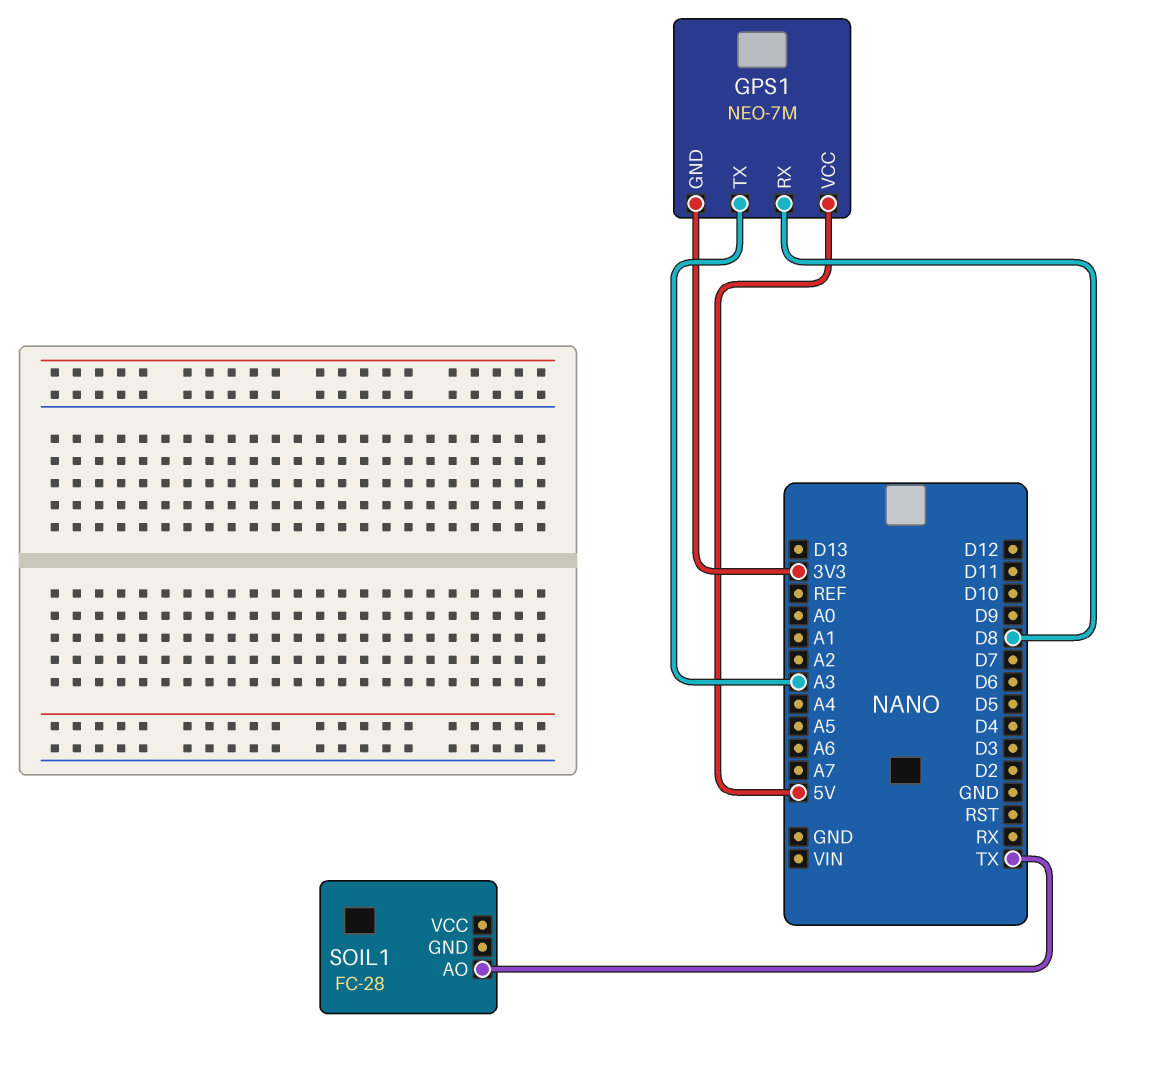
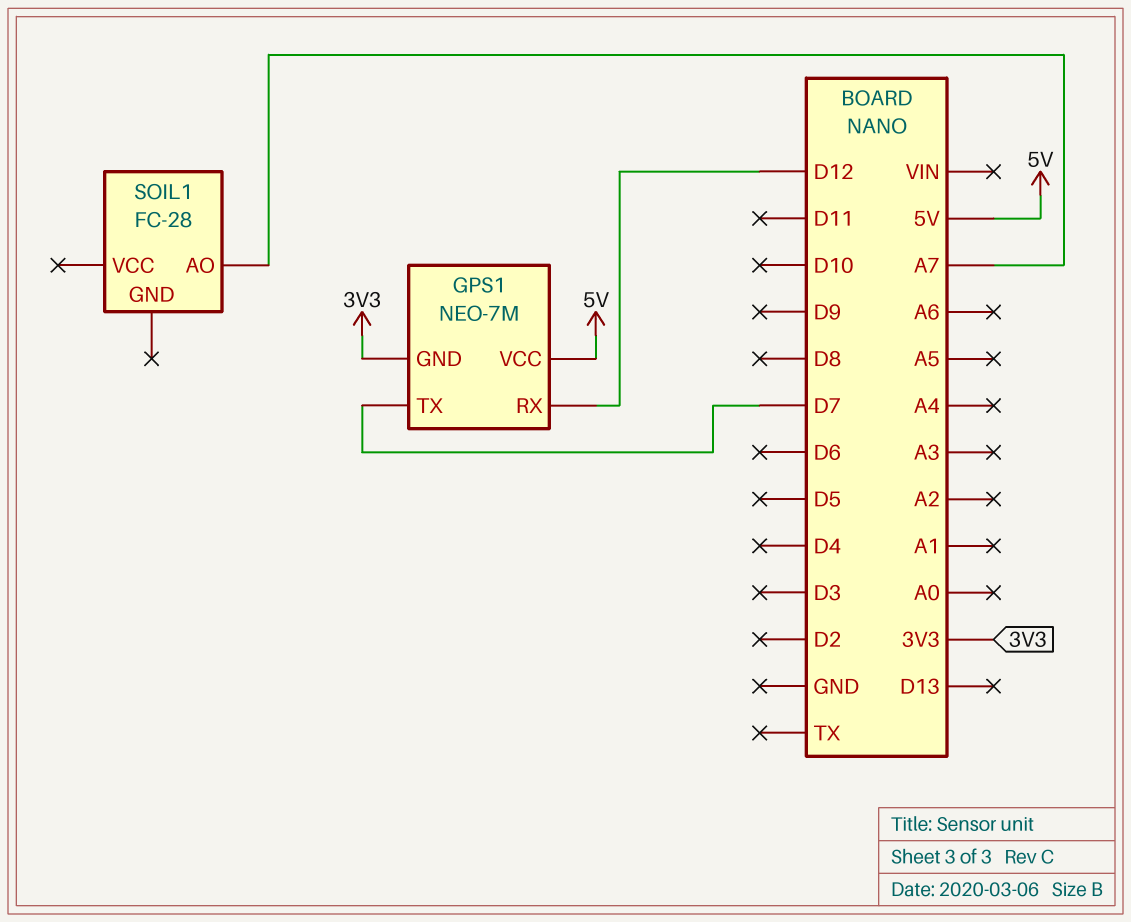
GPS1 pin RX: D8 -> D12
GPS1 pin TX: A3 -> D7
SOIL1 pin AO: TX -> A7

